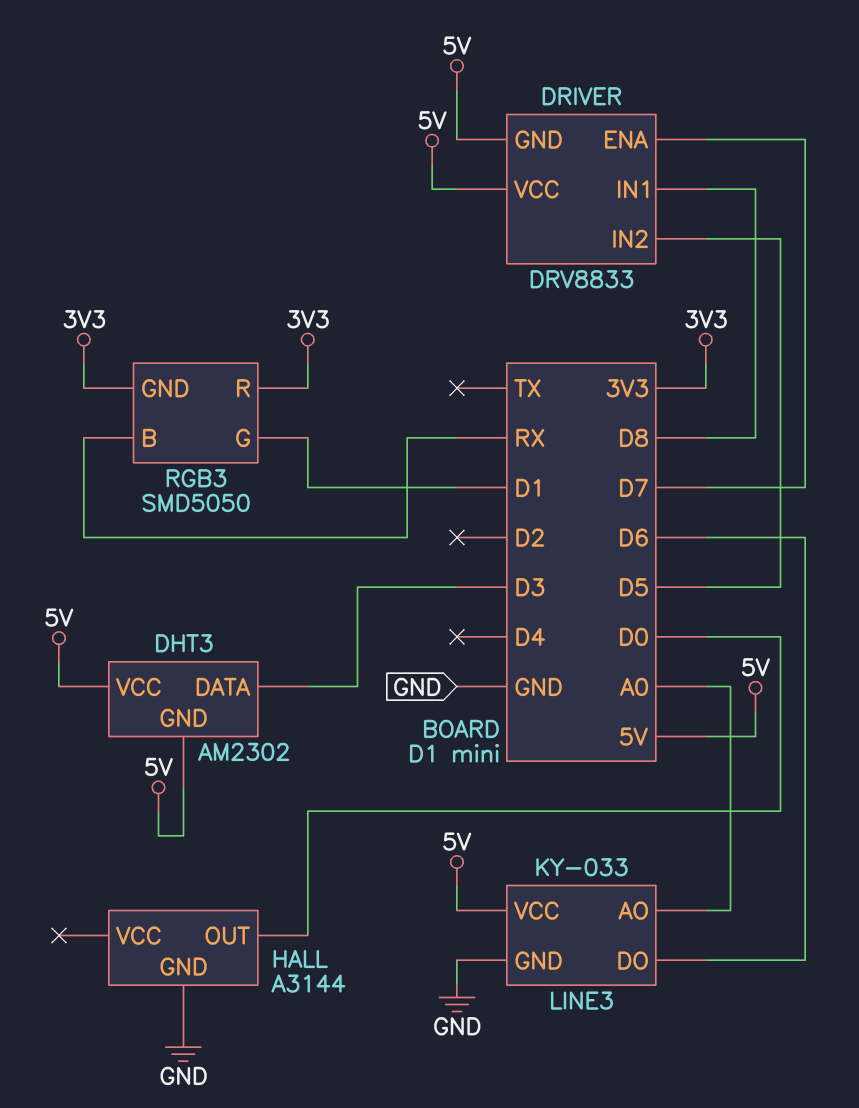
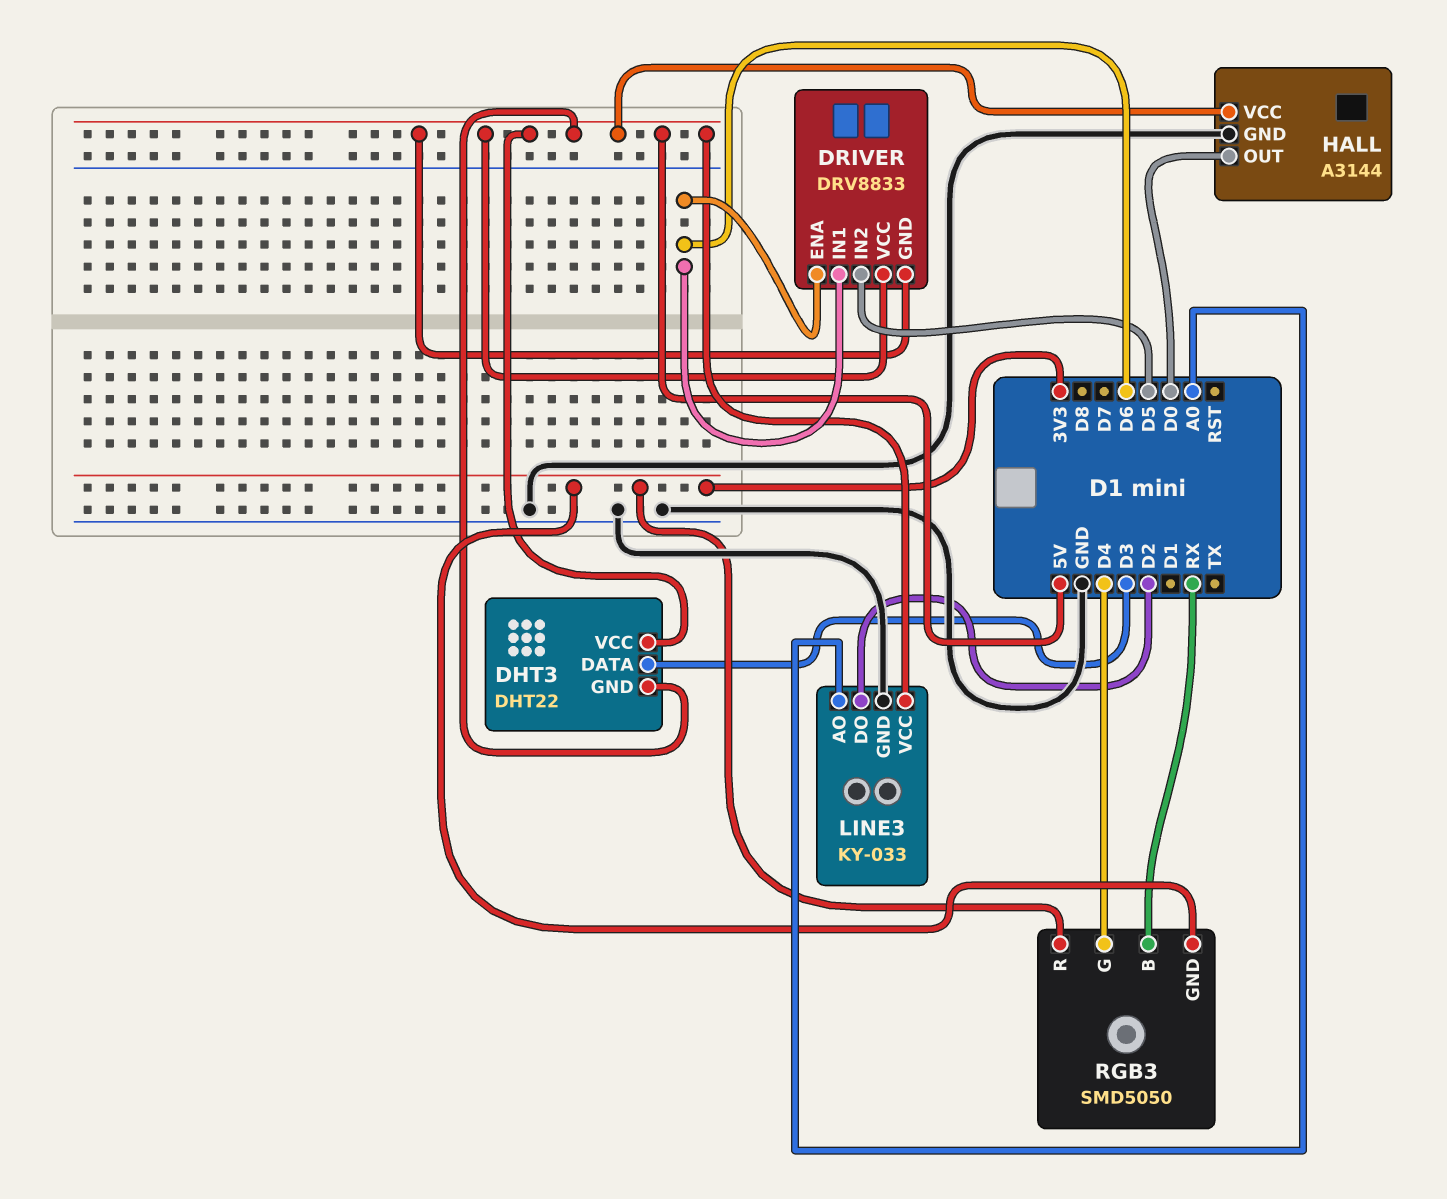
DHT3: AM2302 -> DHT22
DRIVER pin ENA: D7 -> D6
DRIVER pin IN1: D8 -> D6
HALL pin VCC: none -> 5V
LINE3 pin DO: D6 -> D2
RGB3 pin G: D1 -> D4

